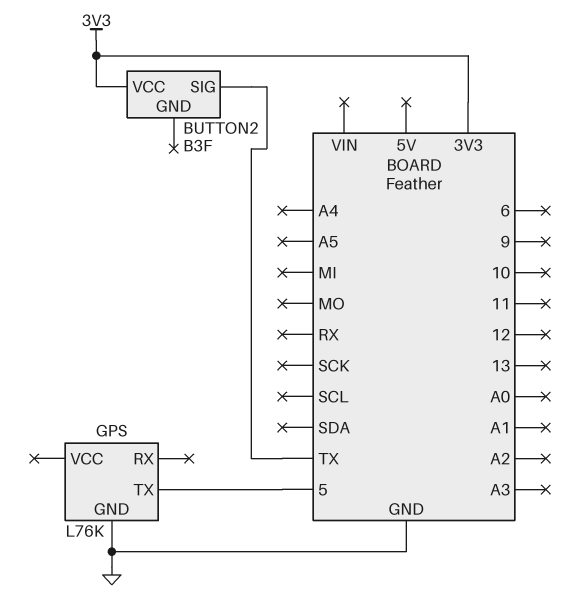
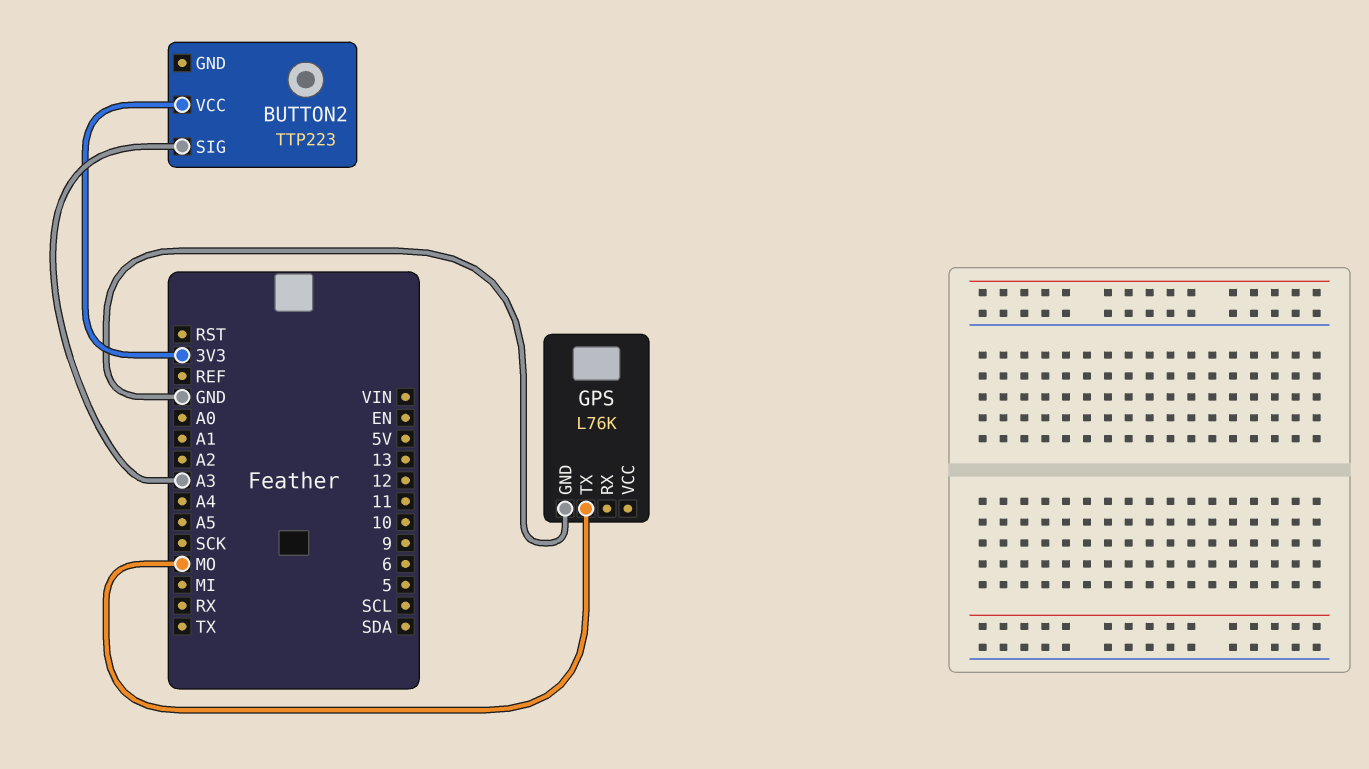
BUTTON2: B3F -> TTP223
BUTTON2 pin SIG: TX -> A3
GPS pin TX: 5 -> MO

